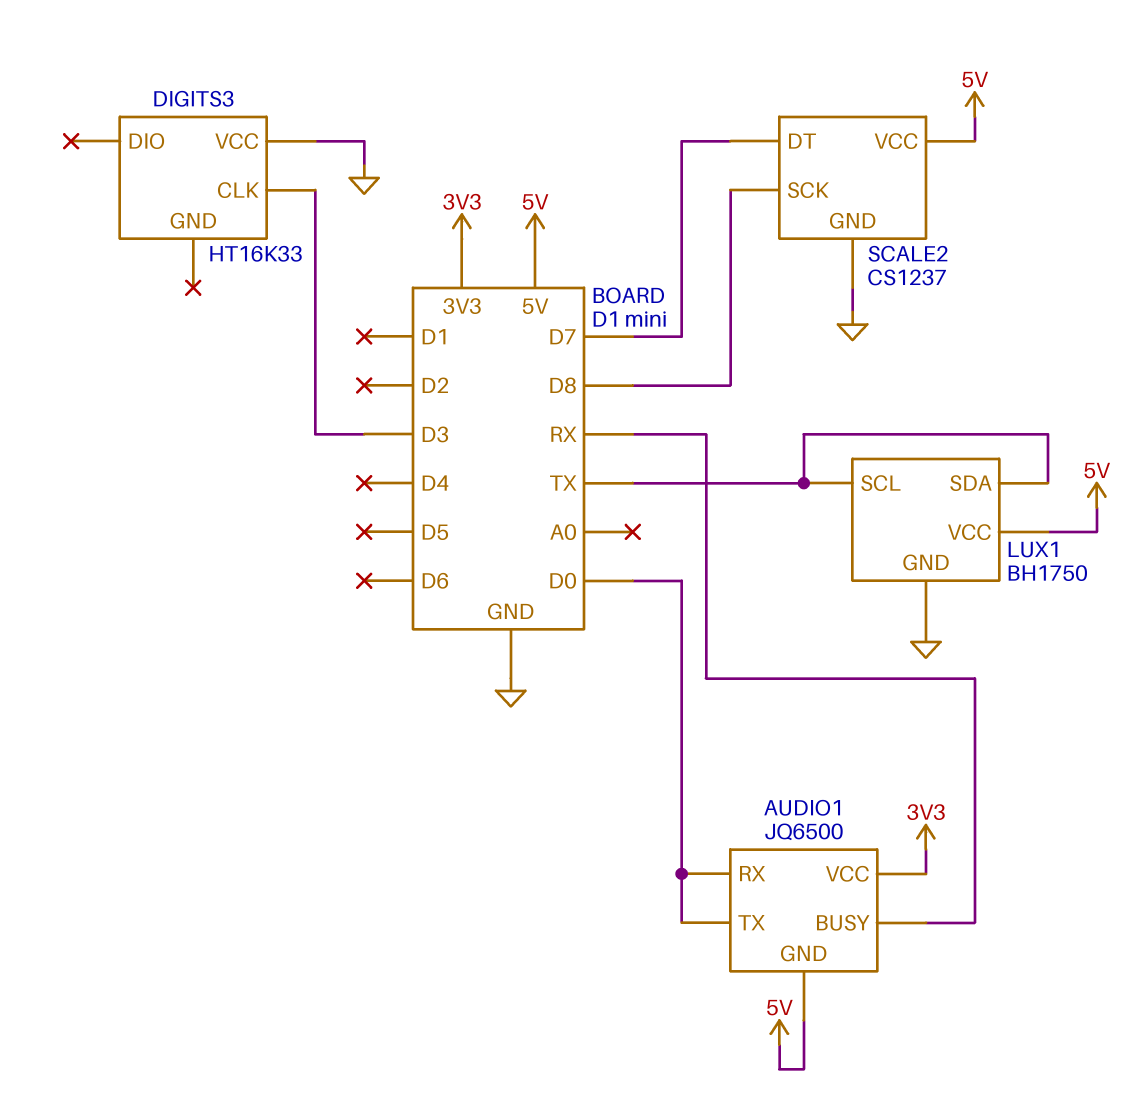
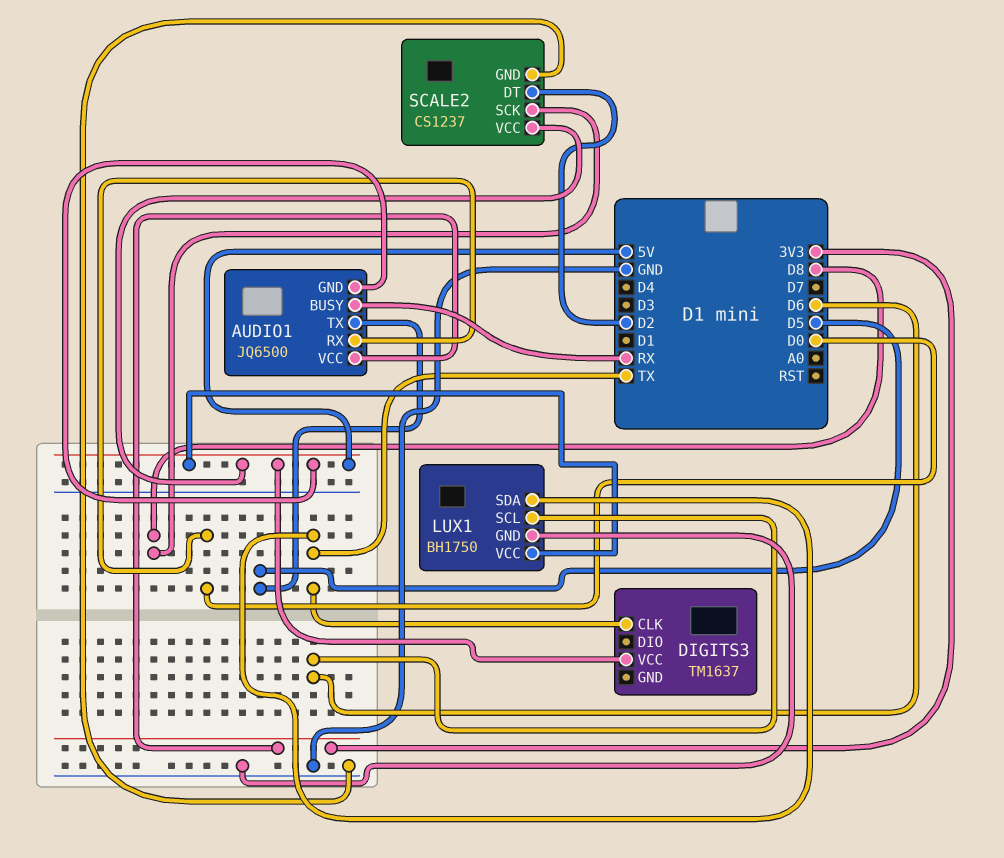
AUDIO1 pin TX: D0 -> D5
DIGITS3: HT16K33 -> TM1637
DIGITS3 pin CLK: D3 -> TX
DIGITS3 pin VCC: GND -> 5V
LUX1 pin SCL: TX -> D6
SCALE2 pin DT: D7 -> D2

